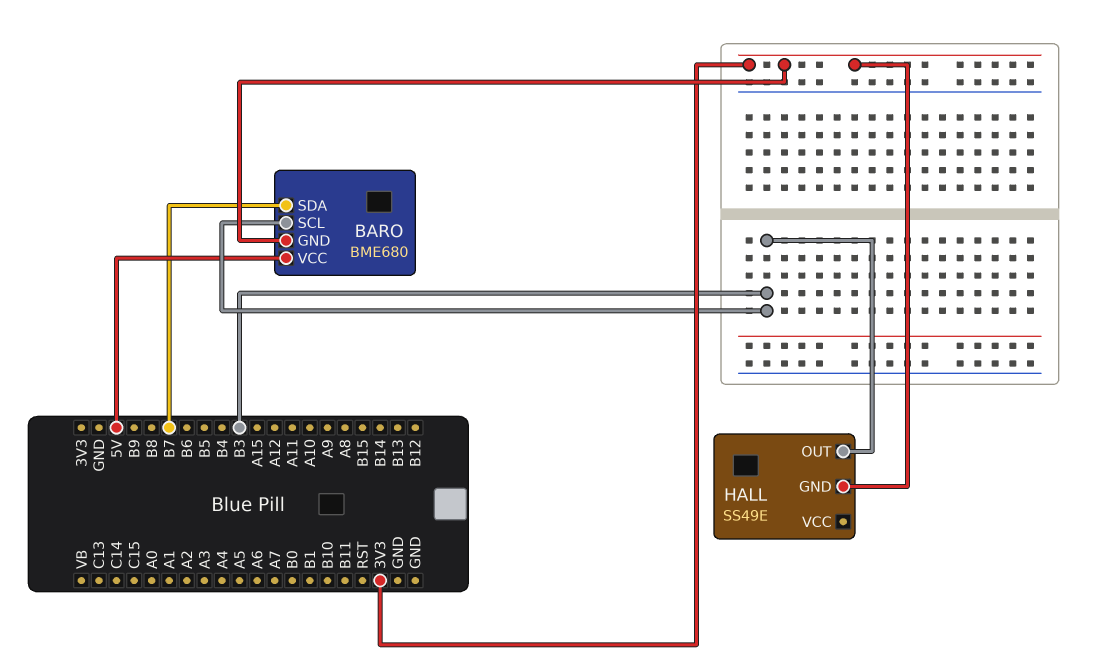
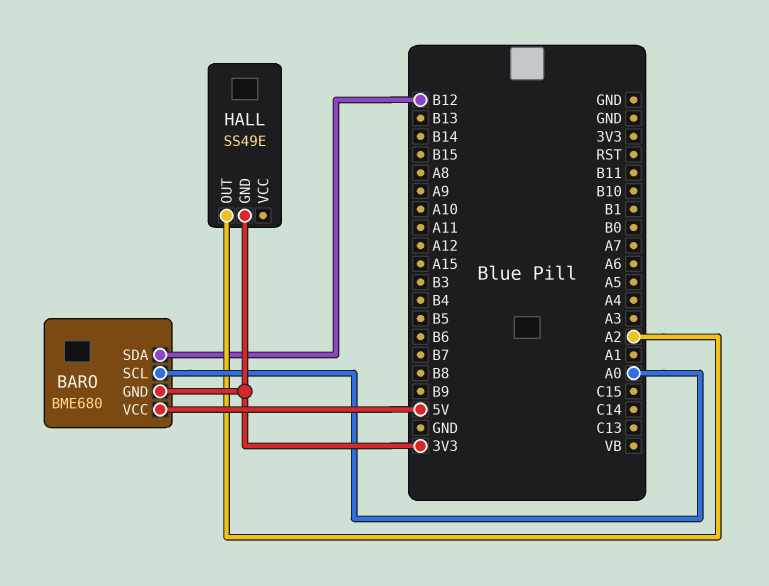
BARO pin SCL: B3 -> A0
BARO pin SDA: B7 -> B12
HALL pin OUT: B3 -> A2

